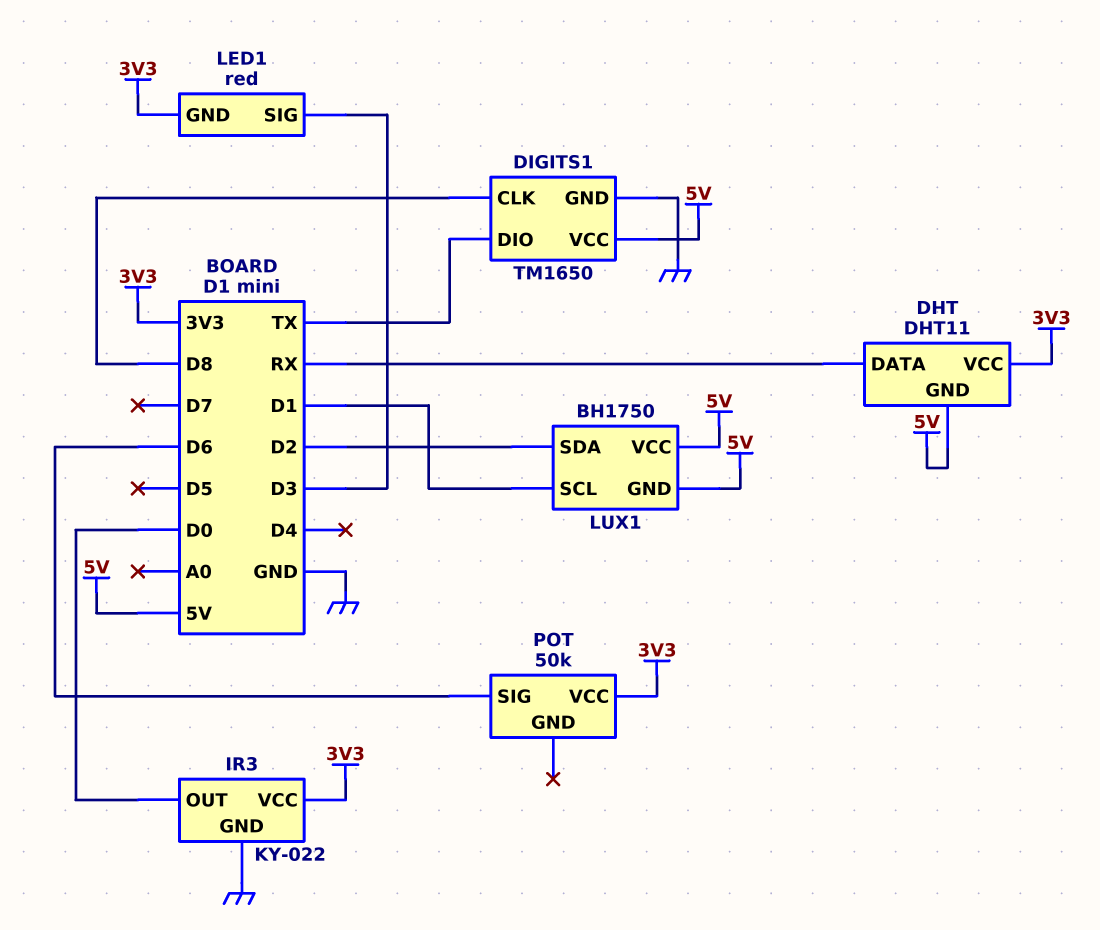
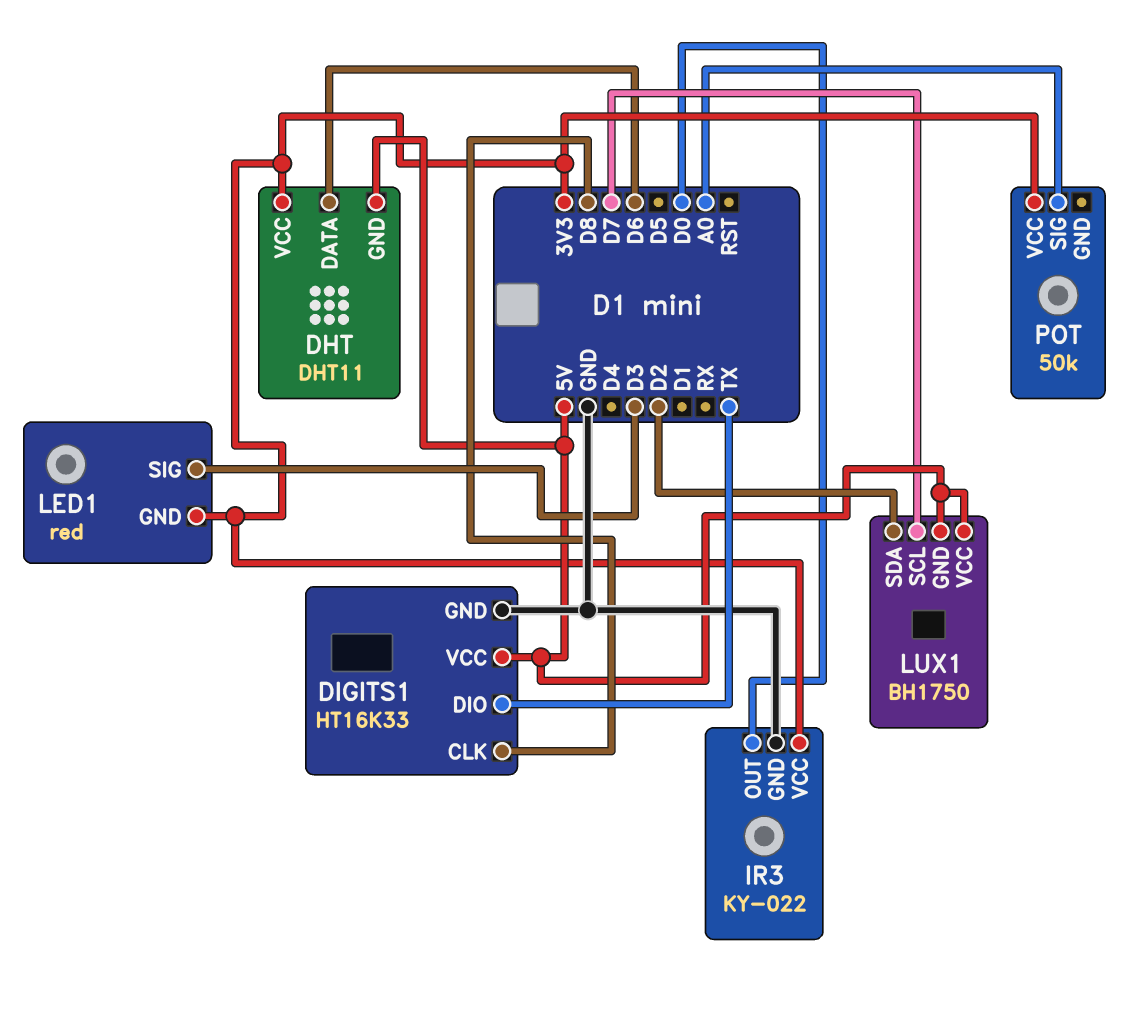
DHT pin DATA: RX -> D6
DIGITS1: TM1650 -> HT16K33
LUX1 pin SCL: D1 -> D7
POT pin SIG: D6 -> A0

